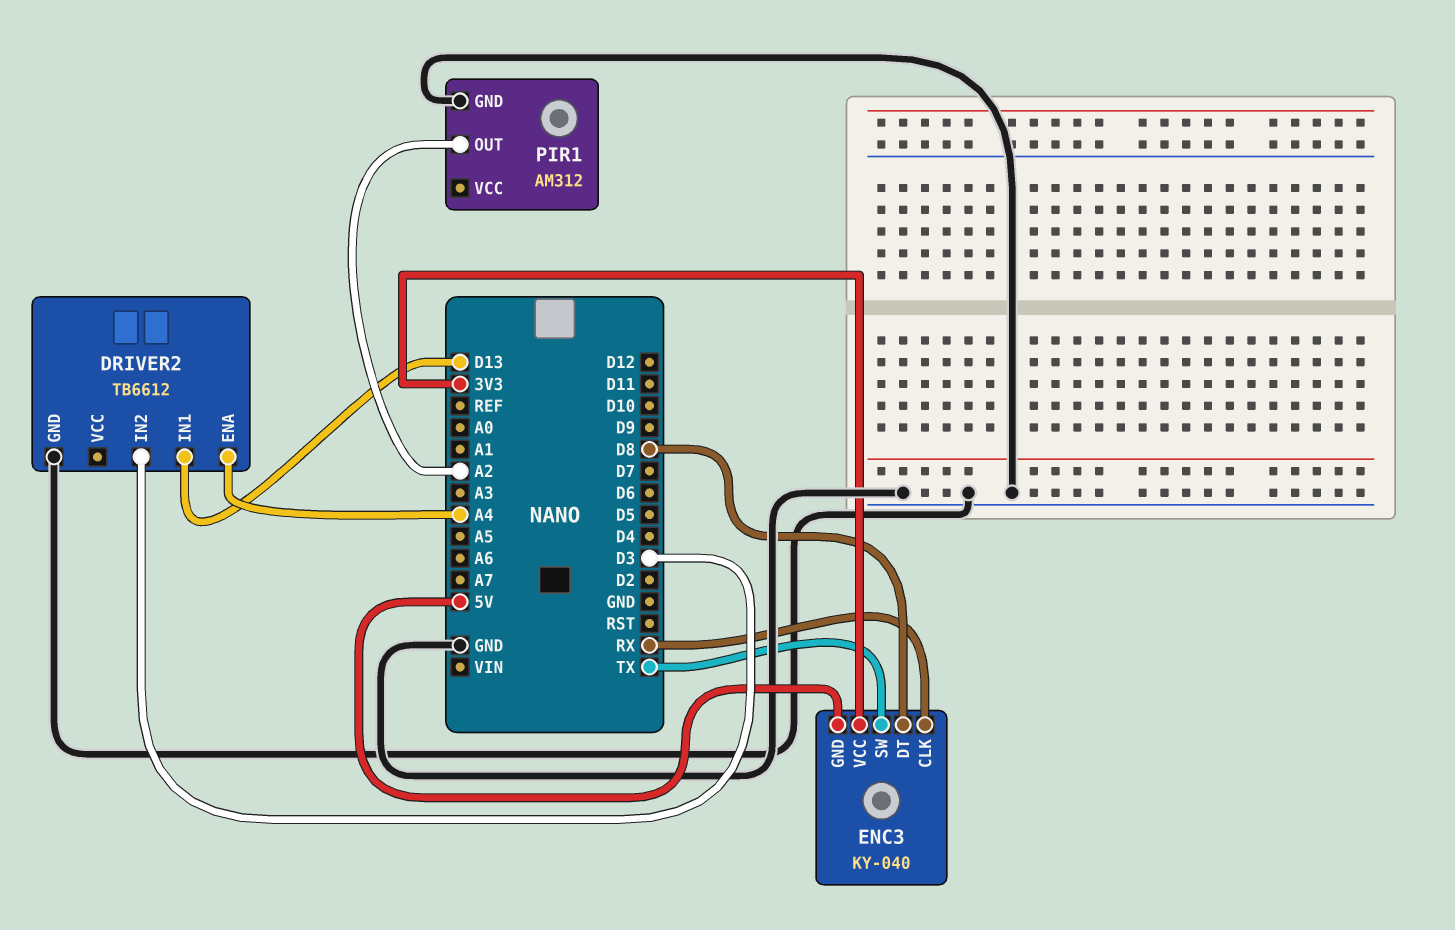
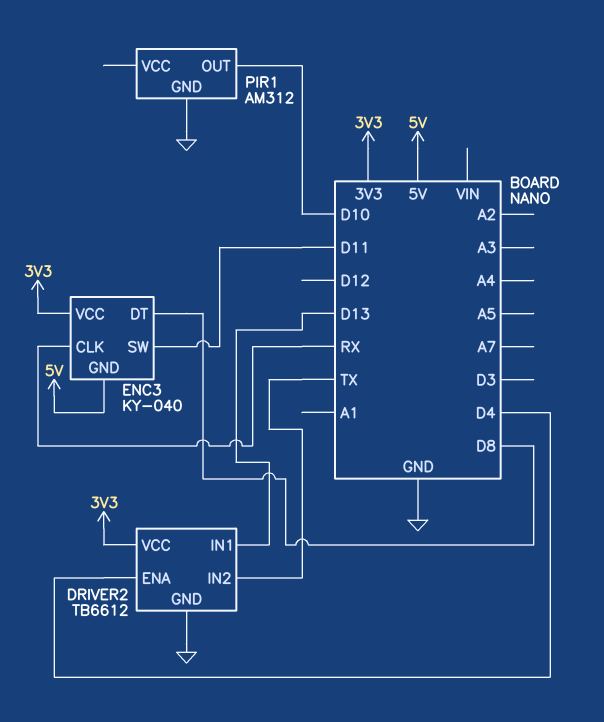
DRIVER2 pin ENA: A4 -> D4
DRIVER2 pin IN2: D3 -> TX
DRIVER2 pin VCC: none -> 3V3
ENC3 pin SW: TX -> D11
PIR1 pin OUT: A2 -> D10

